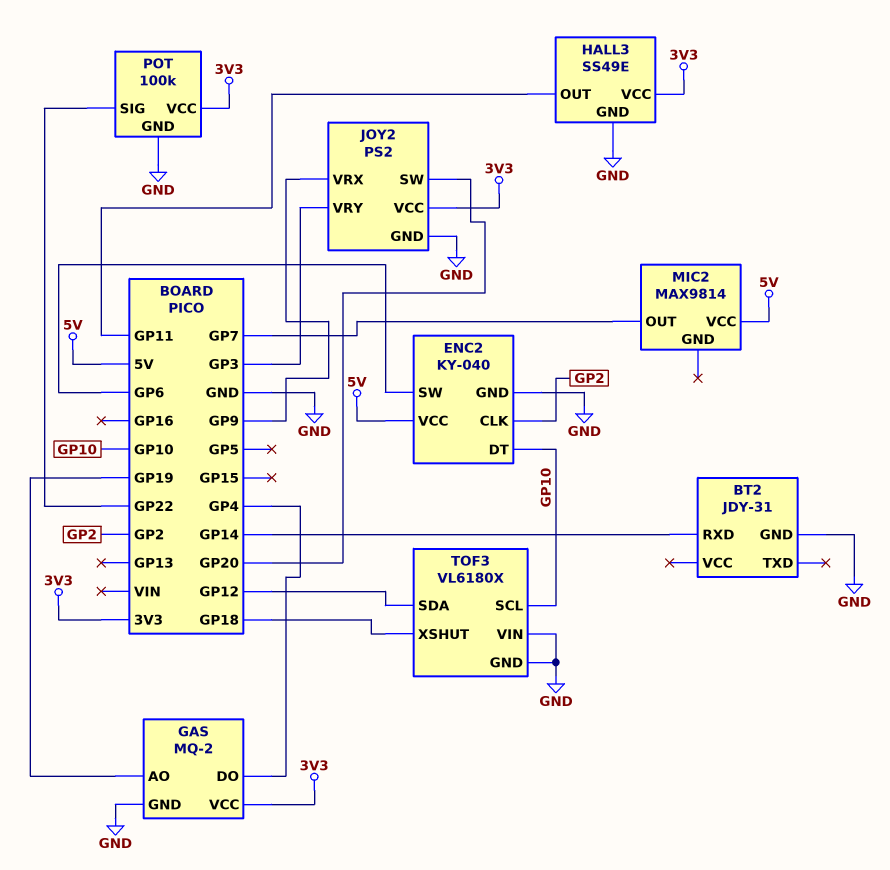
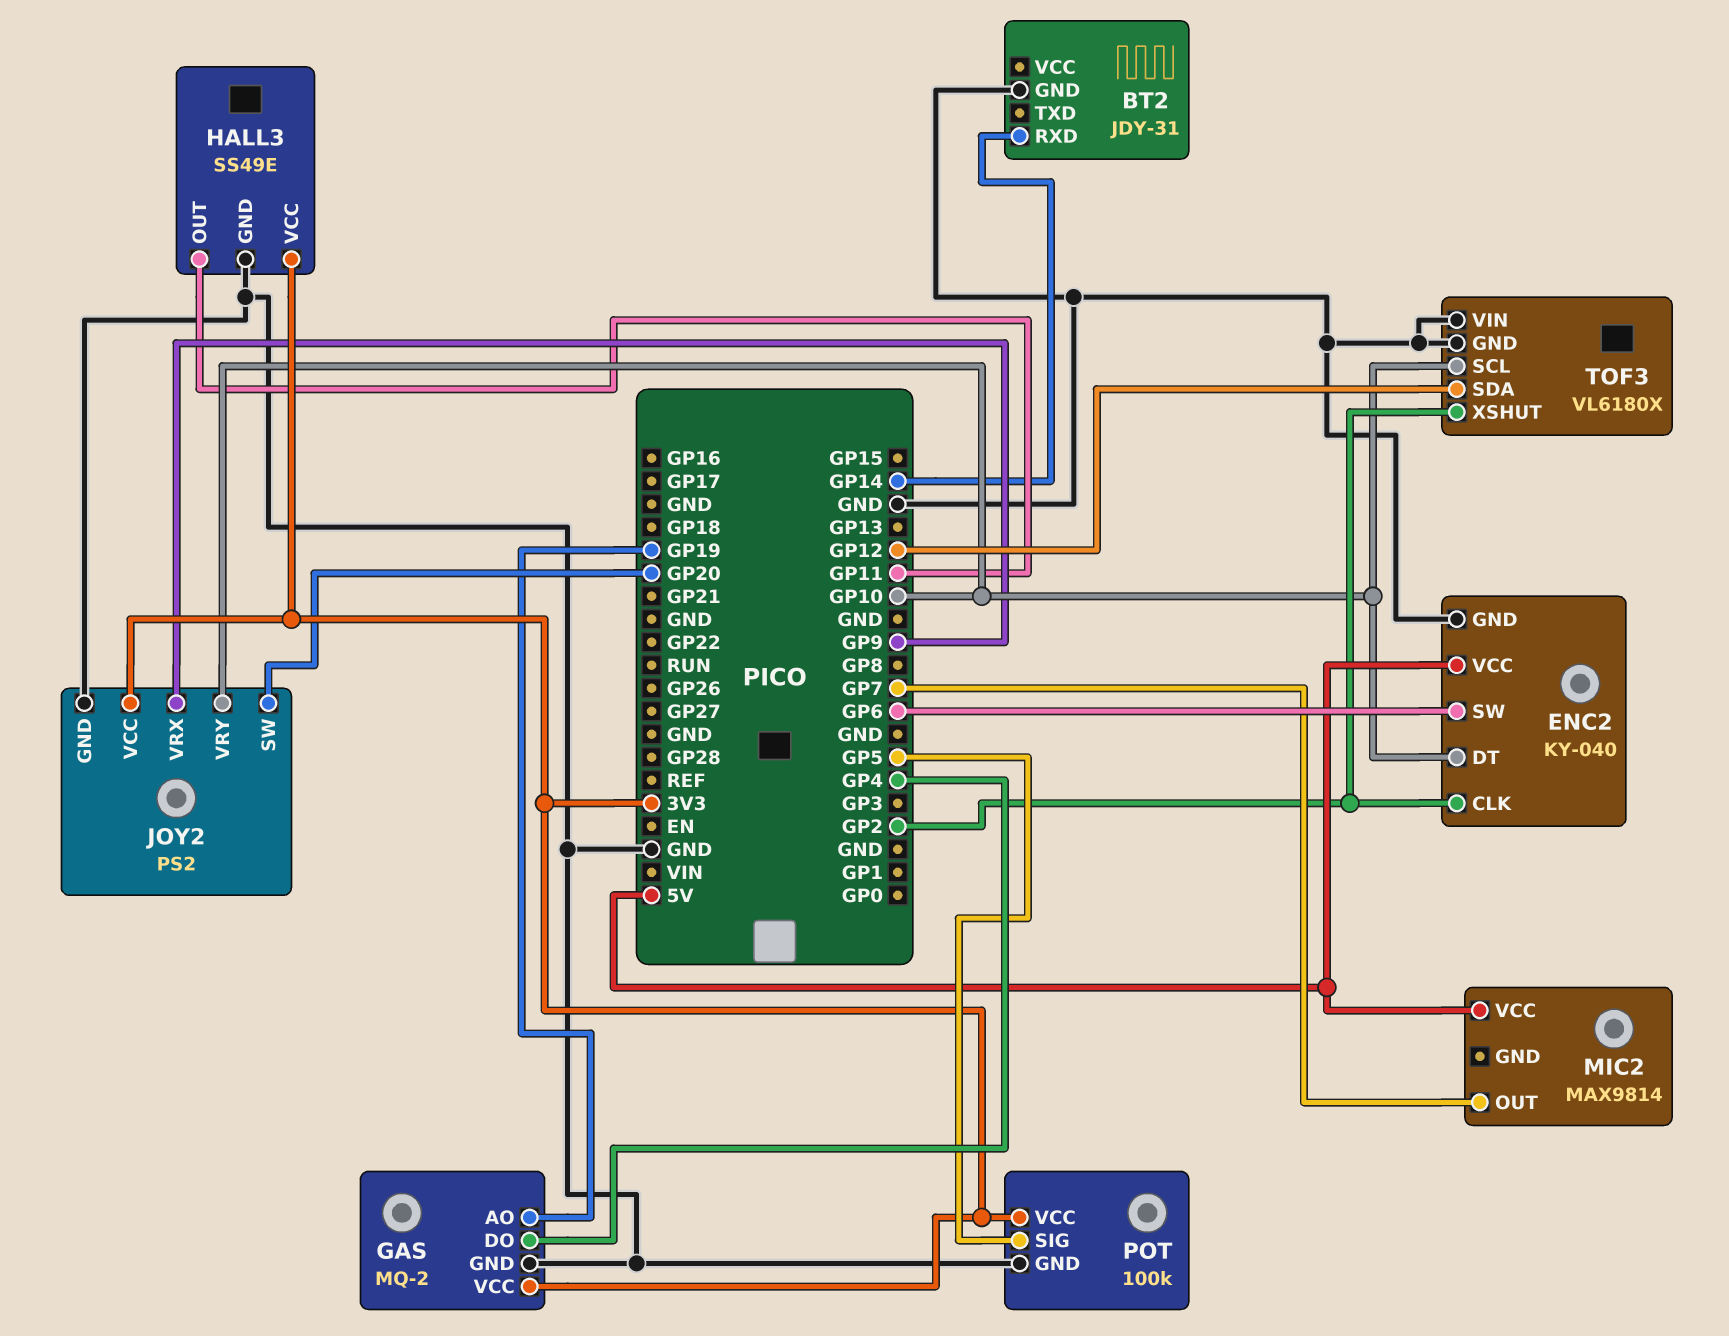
JOY2 pin VRY: GP3 -> GP10
POT pin SIG: GP22 -> GP5
TOF3 pin XSHUT: GP18 -> GP2

